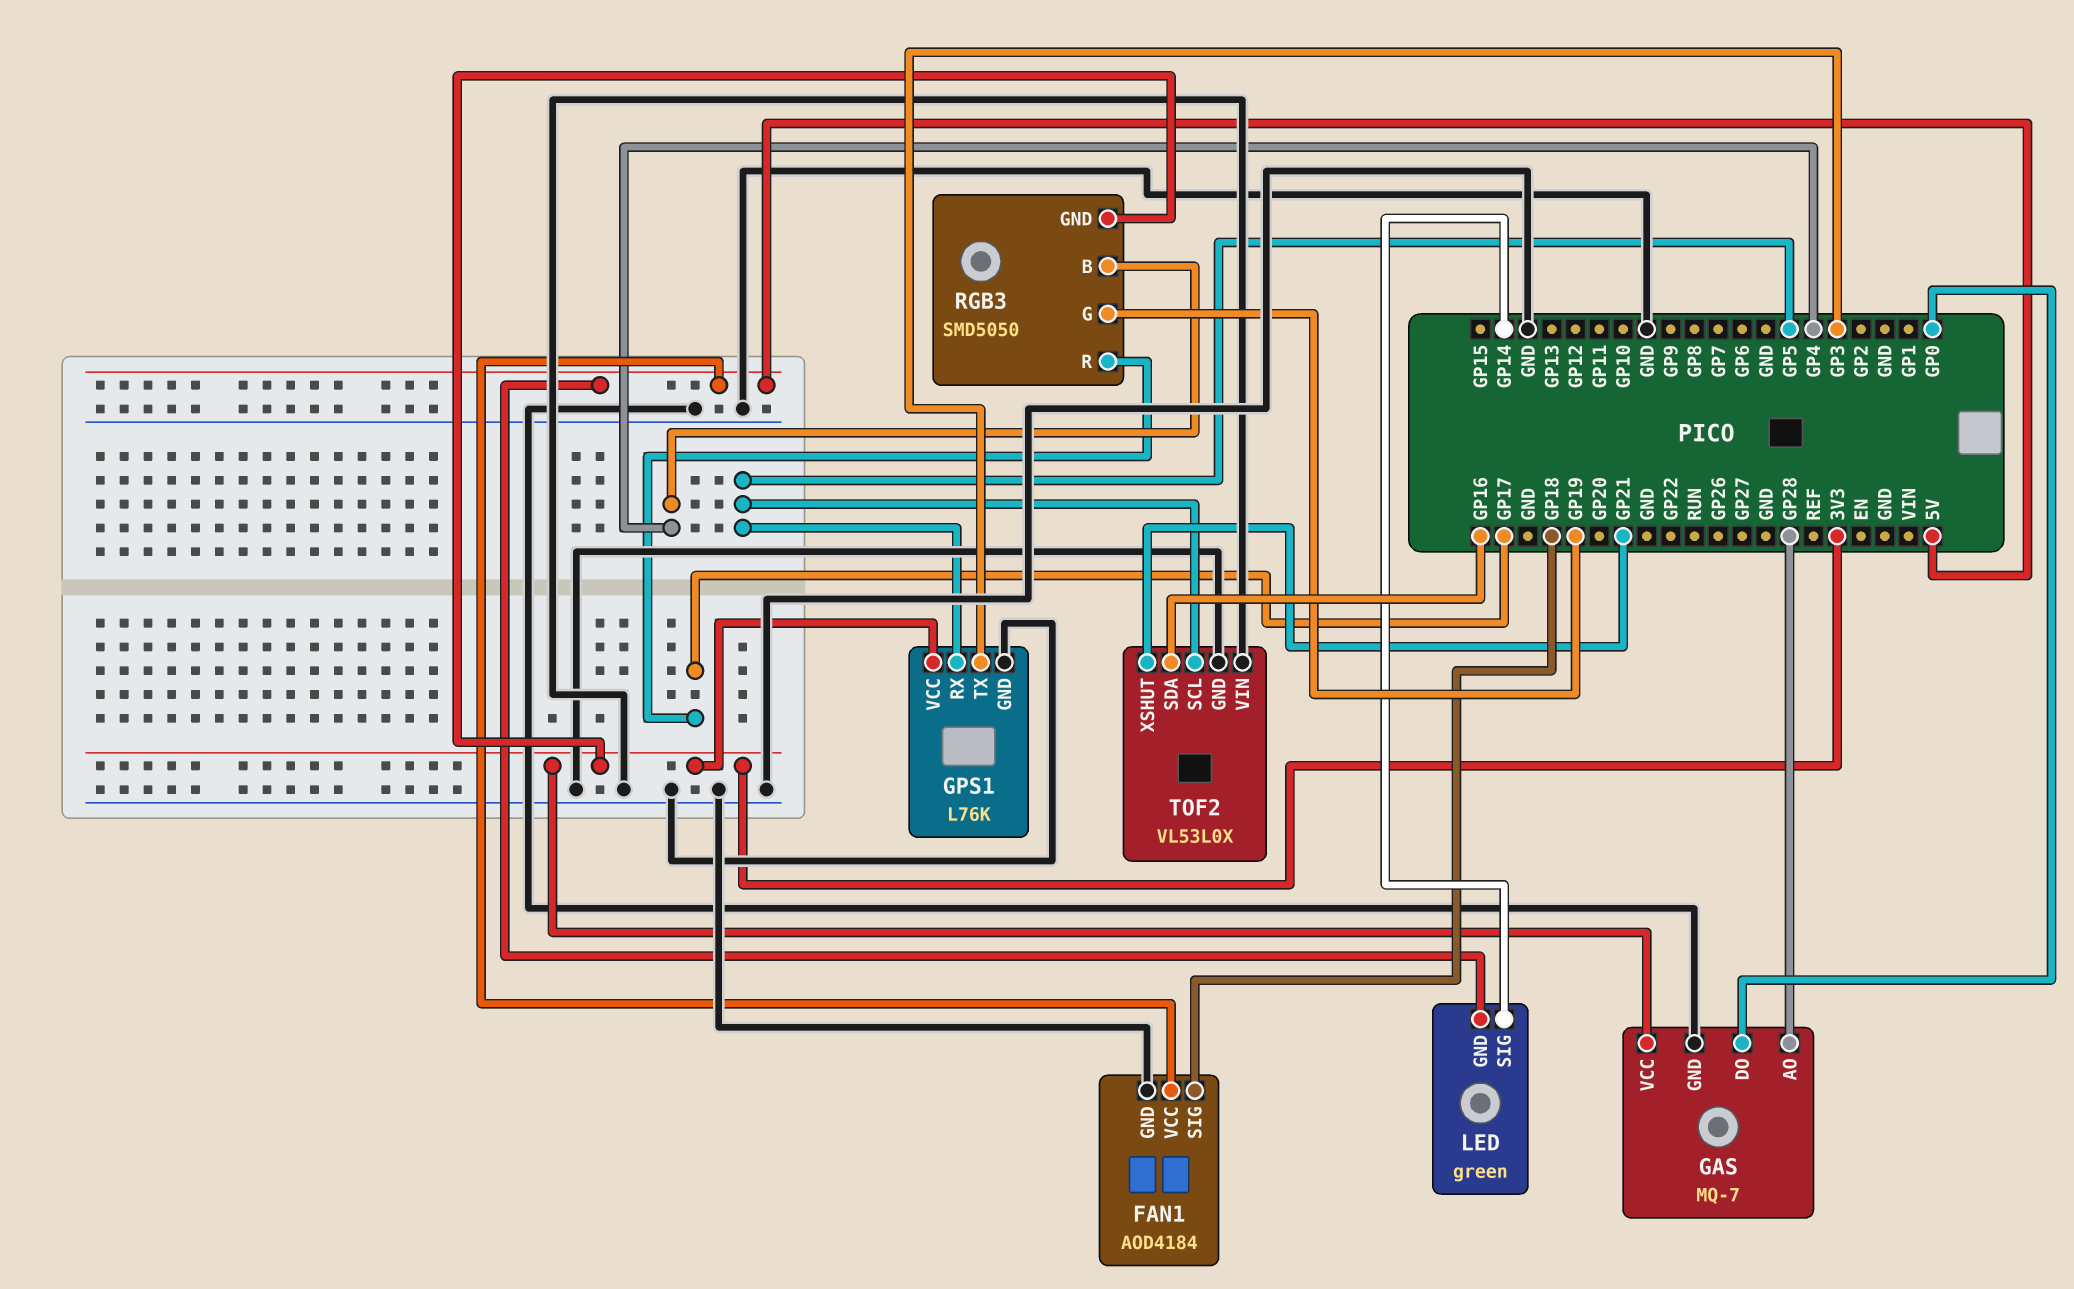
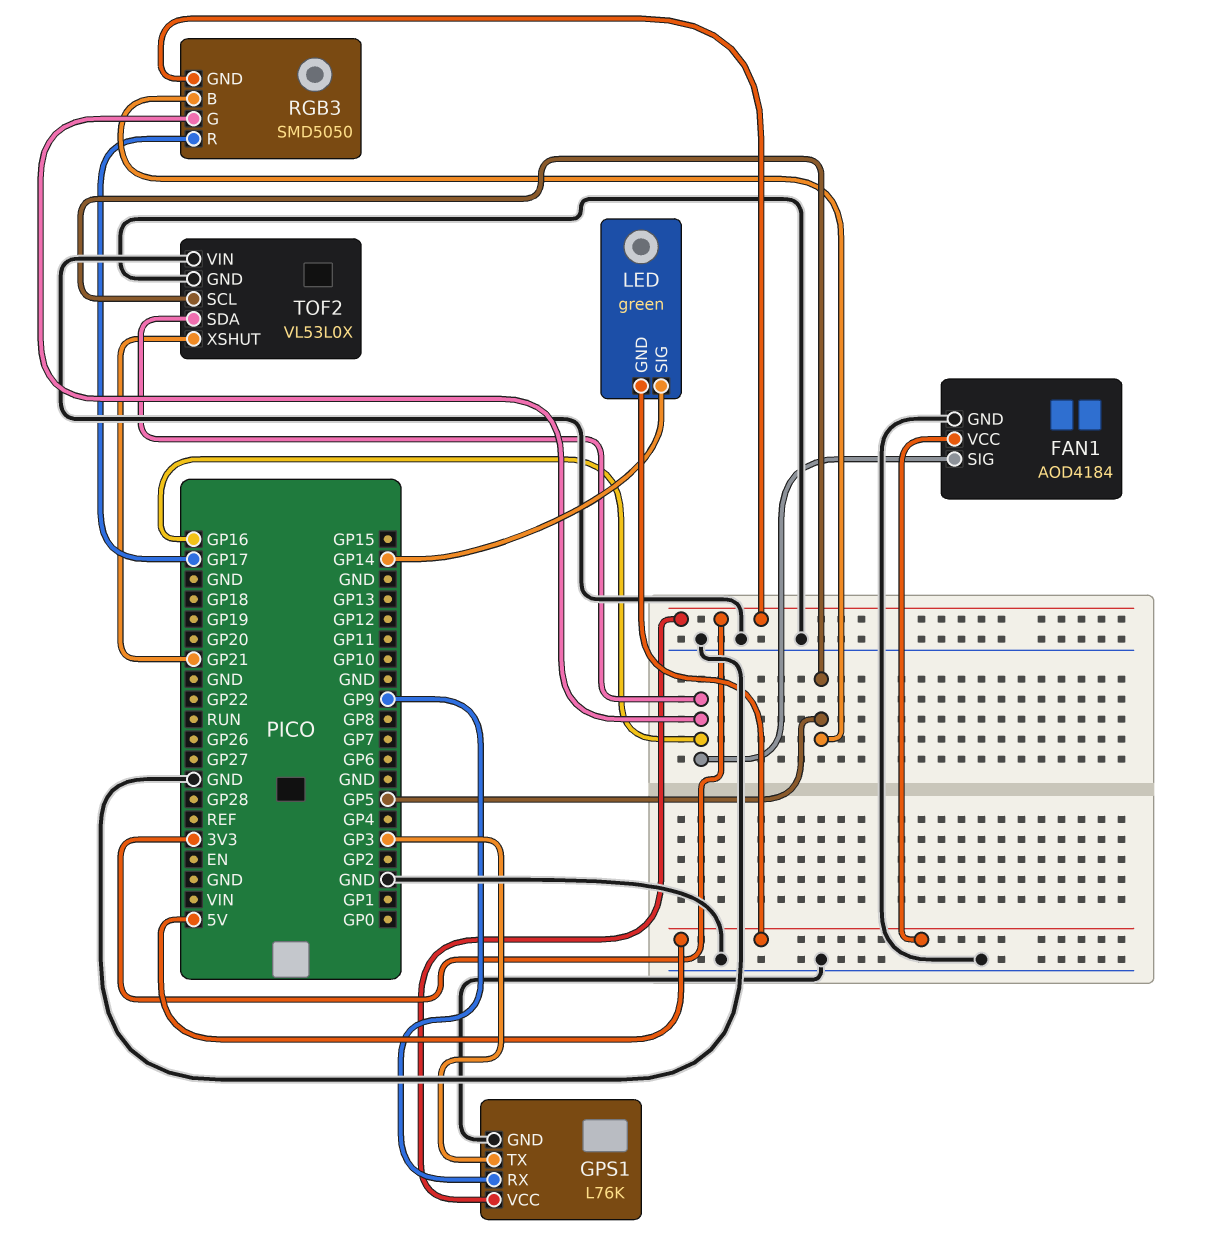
FAN1 pin SIG: GP18 -> GP16
GAS: MQ-7 -> none
GAS pin AO: GP28 -> none
GAS pin DO: GP0 -> none
GAS pin GND: GND -> none
GAS pin VCC: 3V3 -> none
GPS1 pin RX: GP5 -> GP9
RGB3 pin B: GP4 -> GP5
RGB3 pin G: GP19 -> GP16

